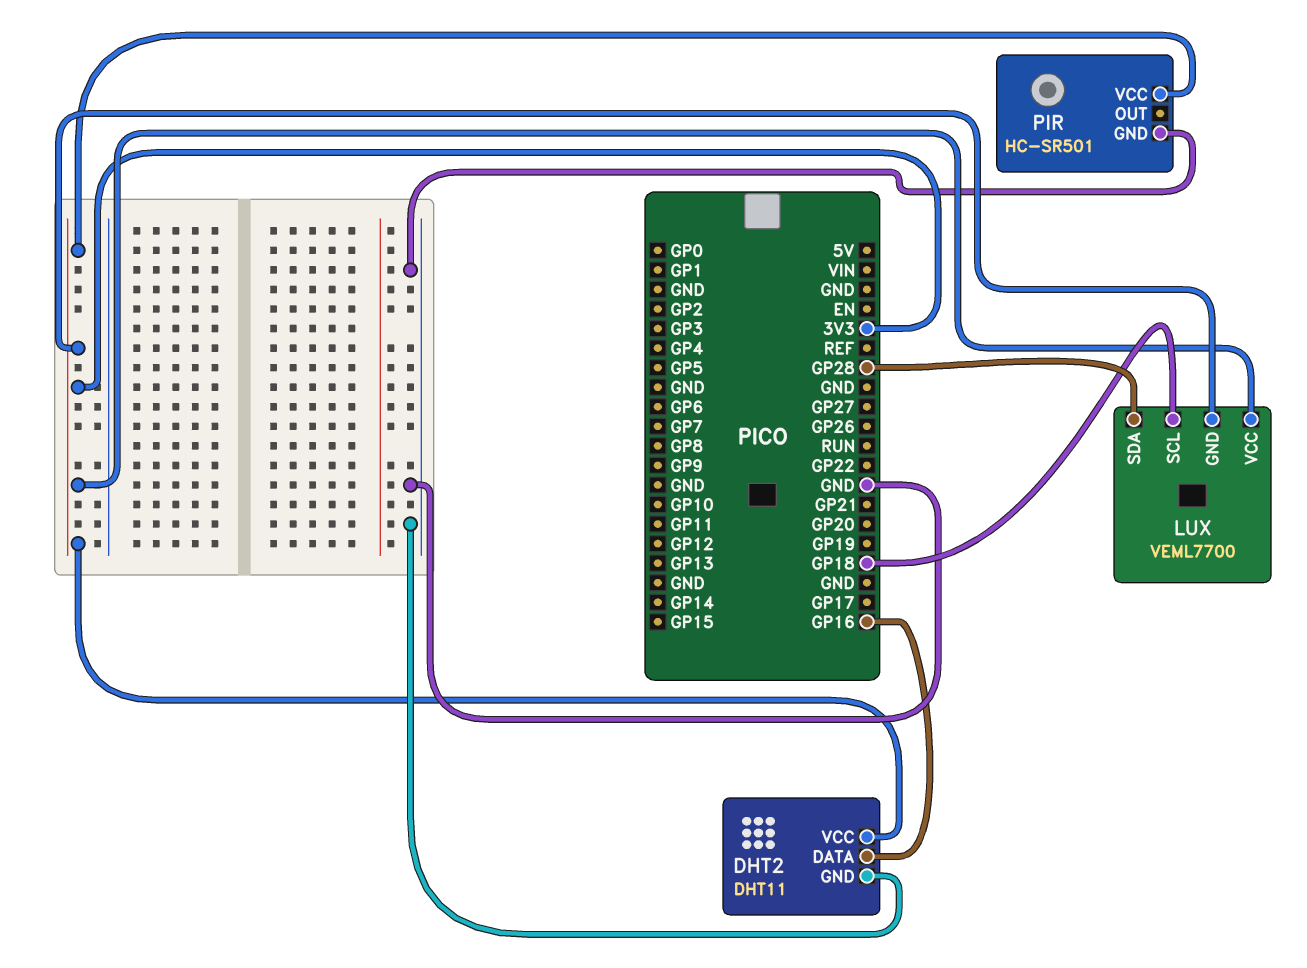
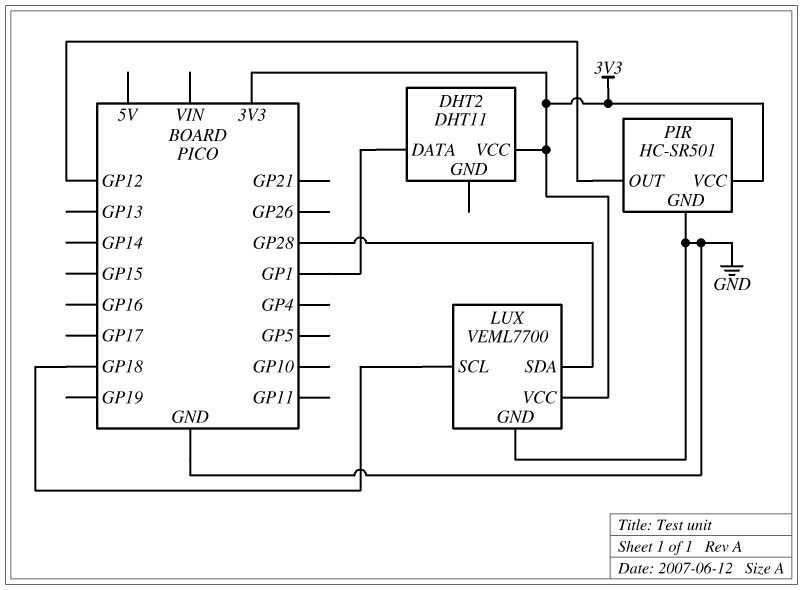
DHT2 pin DATA: GP16 -> GP1
DHT2 pin GND: GND -> none
LUX pin GND: 3V3 -> GND
PIR pin OUT: none -> GP12

